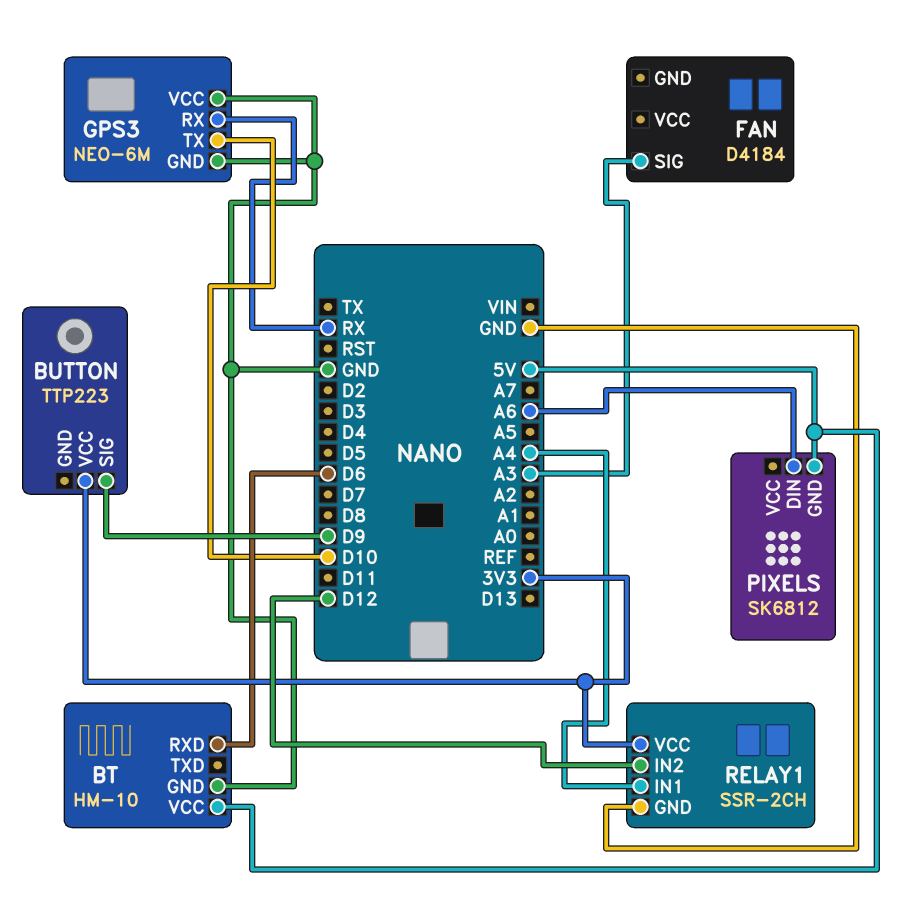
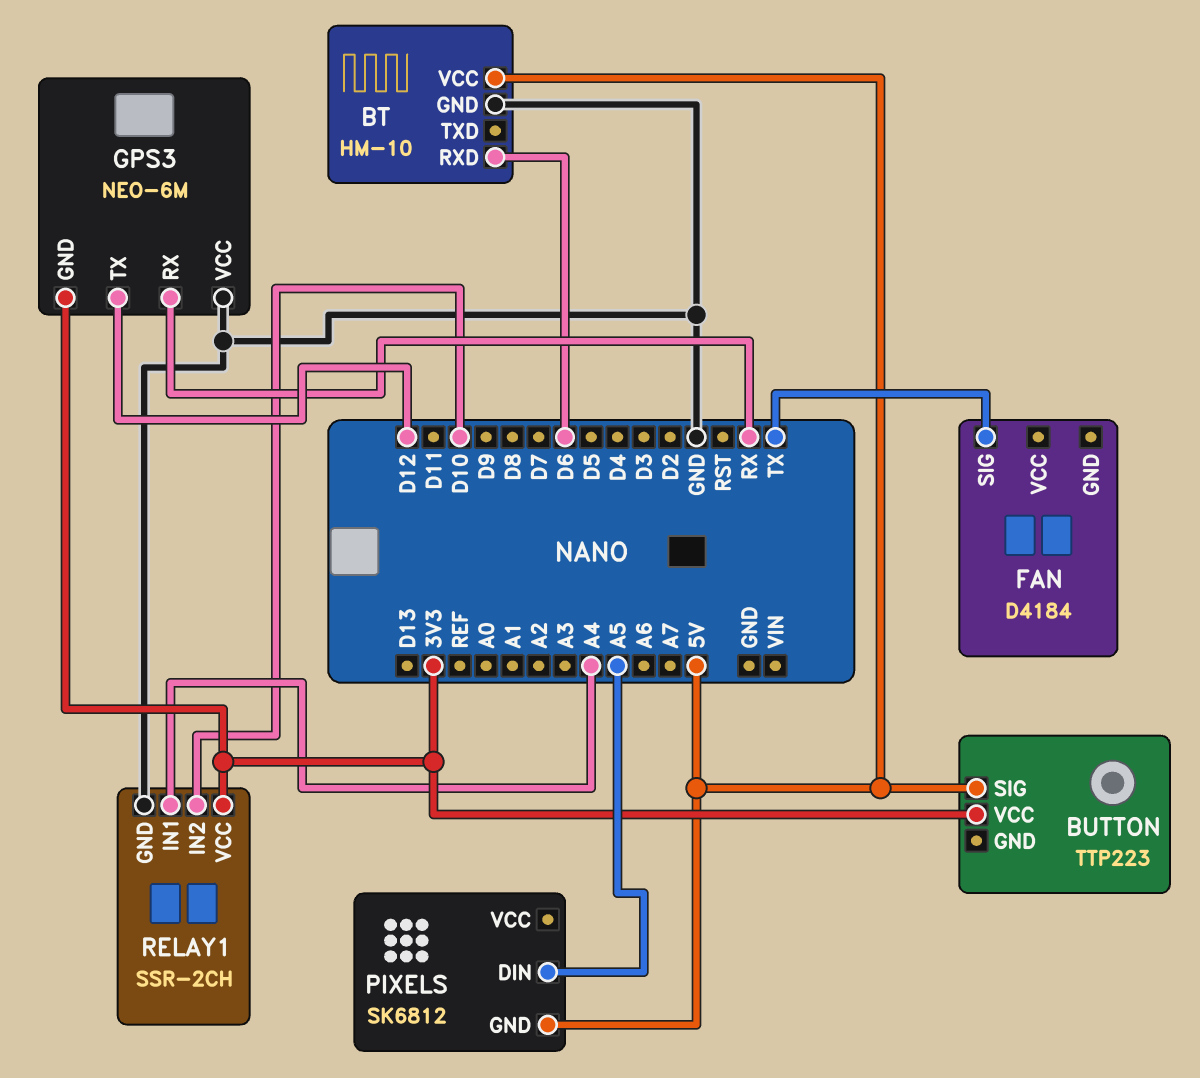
BUTTON pin SIG: D9 -> 5V
FAN pin SIG: A3 -> TX
GPS3 pin GND: GND -> 3V3
GPS3 pin TX: D10 -> D12
PIXELS pin DIN: A6 -> A5
RELAY1 pin IN2: D12 -> D10

